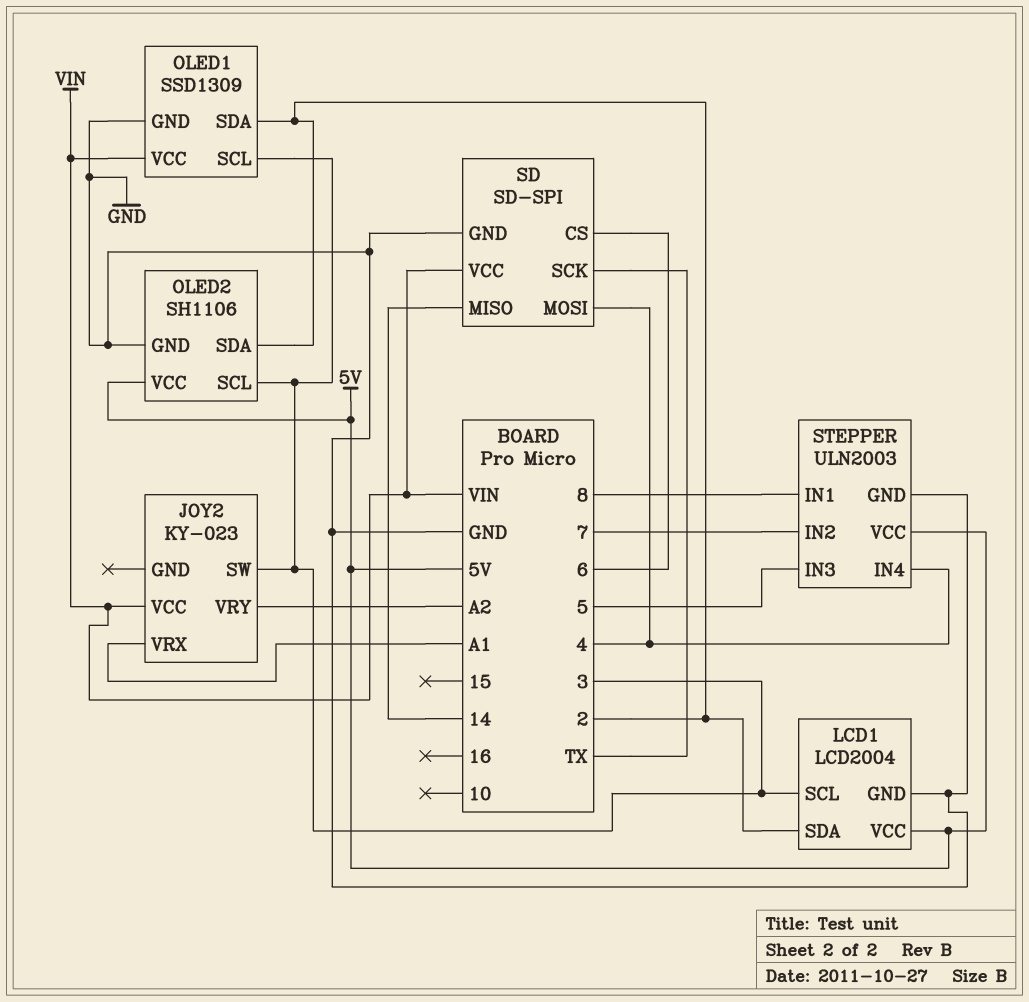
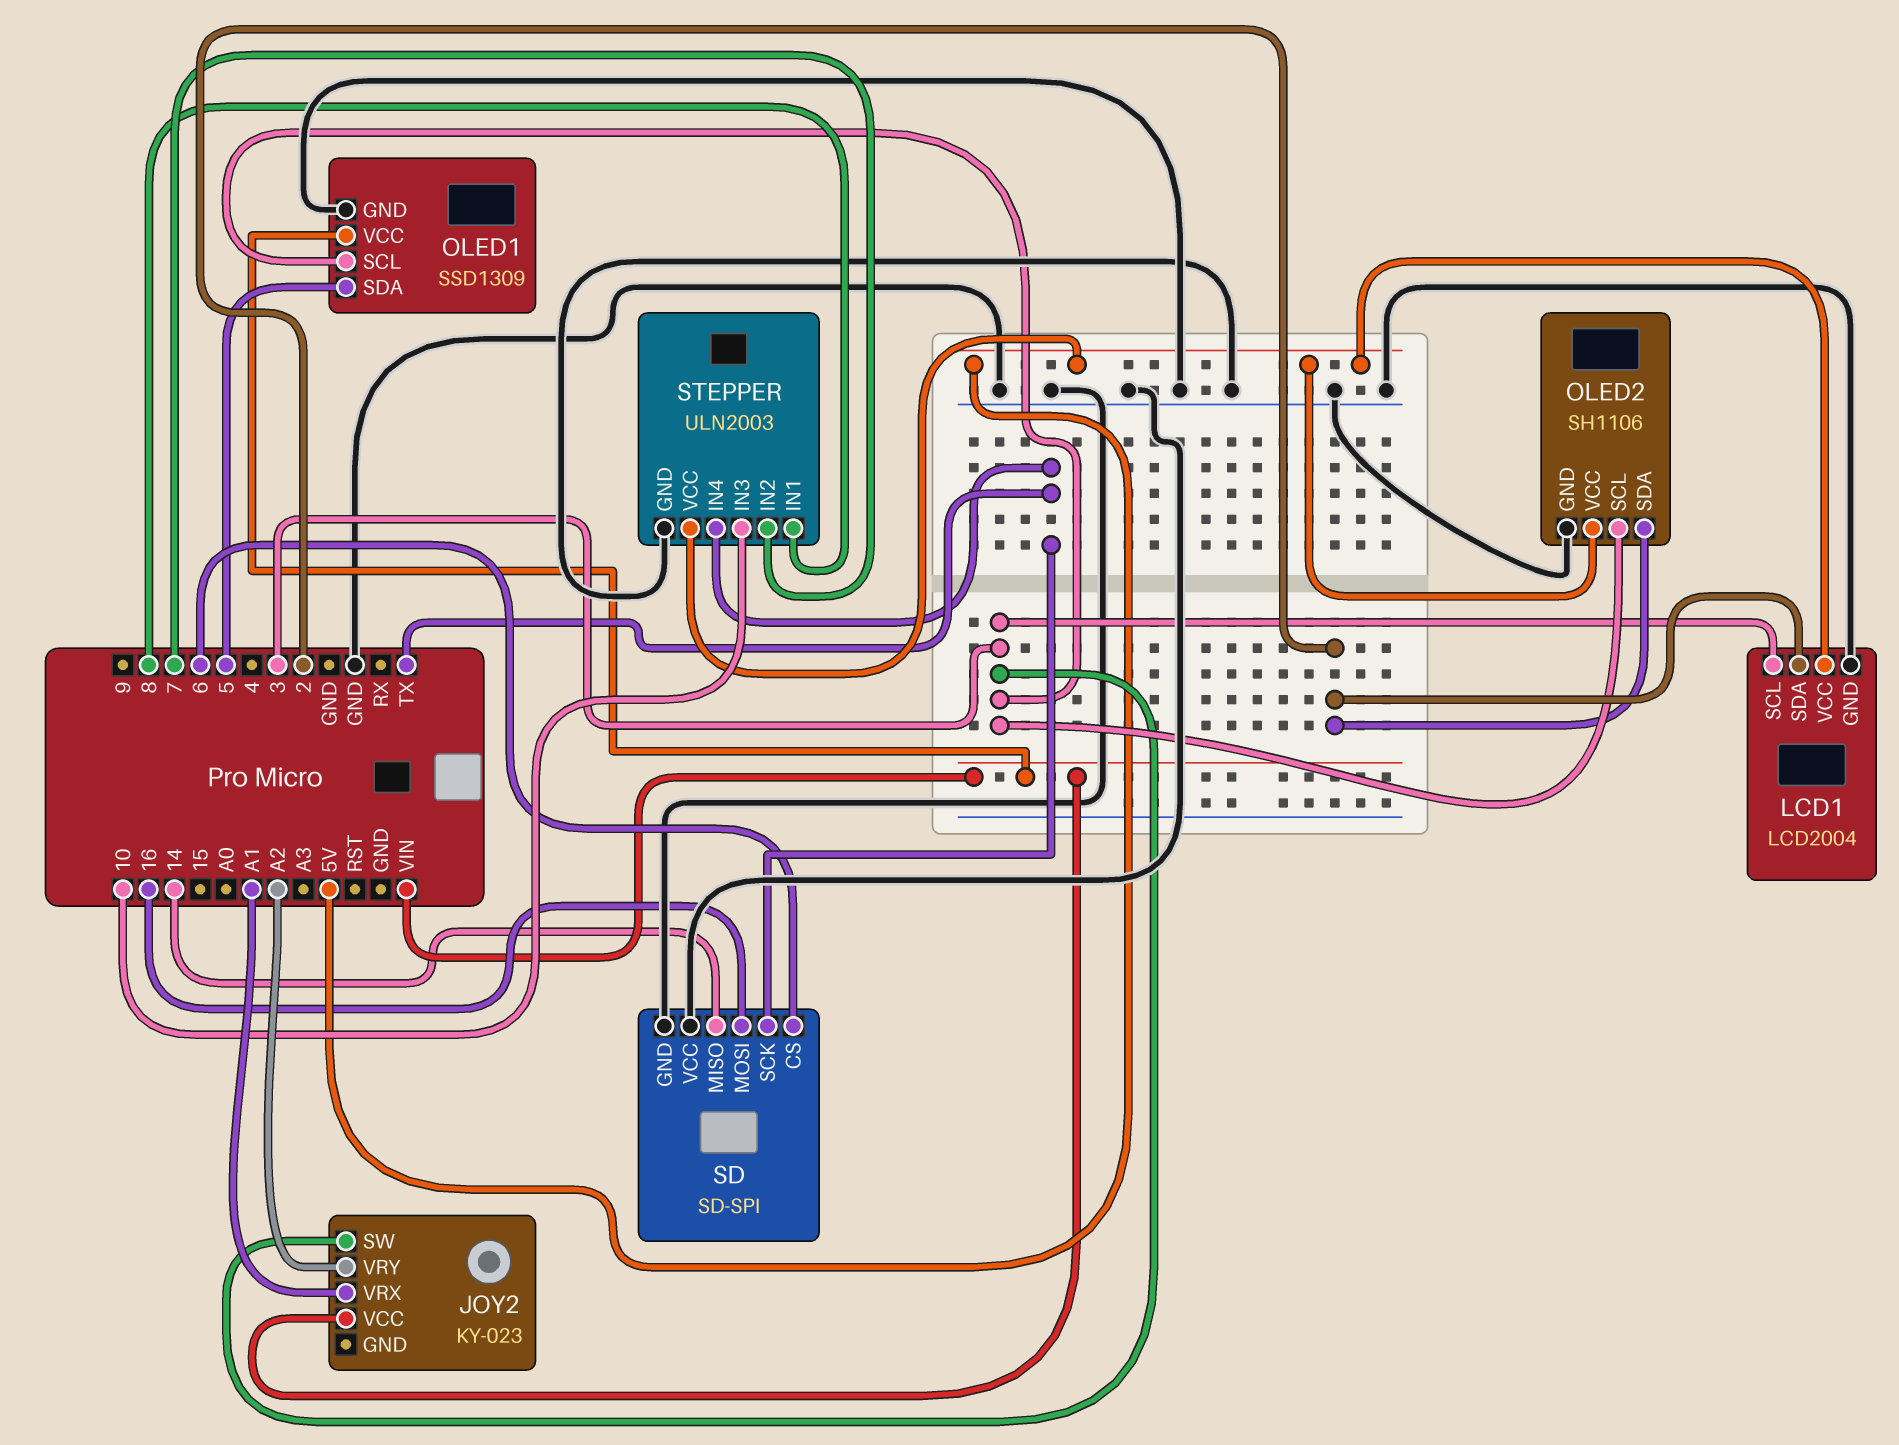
OLED1 pin SDA: 2 -> 5
SD pin MOSI: 4 -> 16
SD pin VCC: VIN -> GND
STEPPER pin IN3: 5 -> 10
STEPPER pin IN4: 4 -> TX

